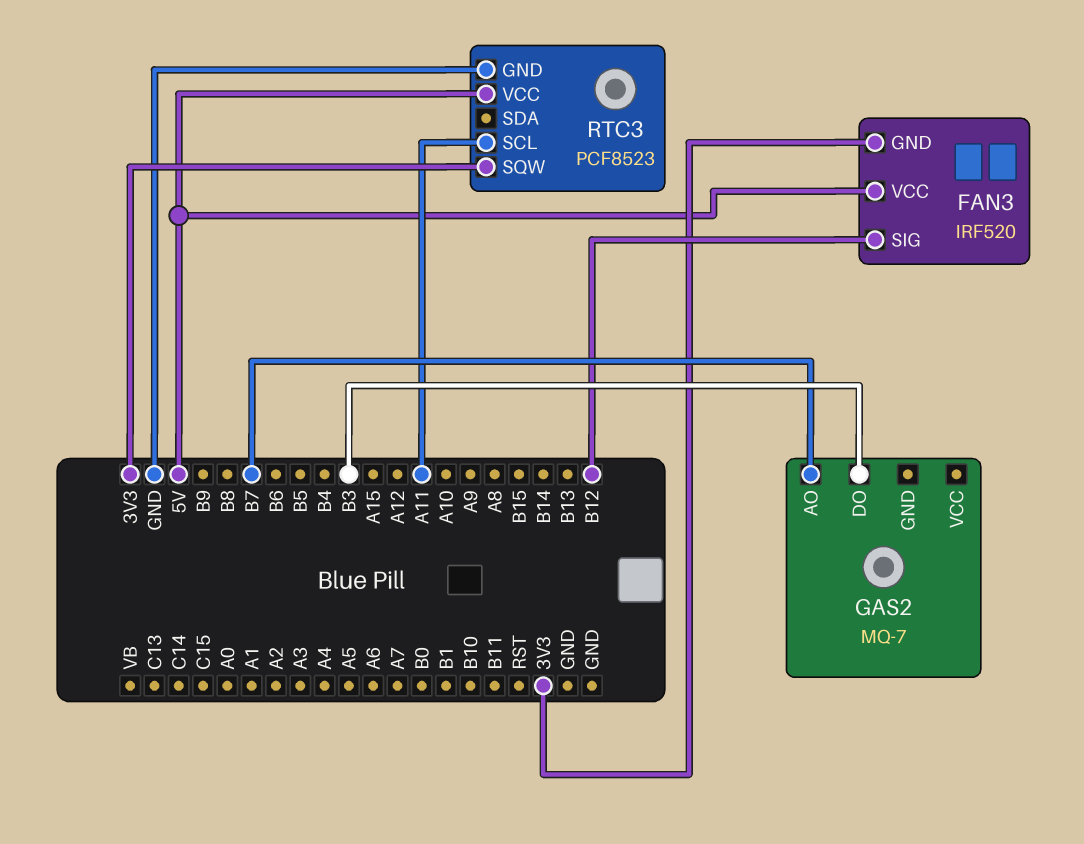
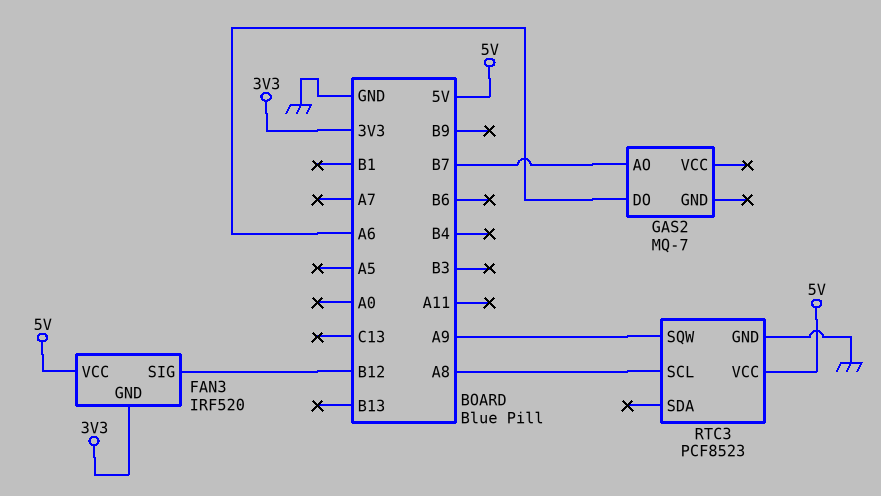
GAS2 pin DO: B3 -> A6
RTC3 pin SCL: A11 -> A8
RTC3 pin SQW: 3V3 -> A9

